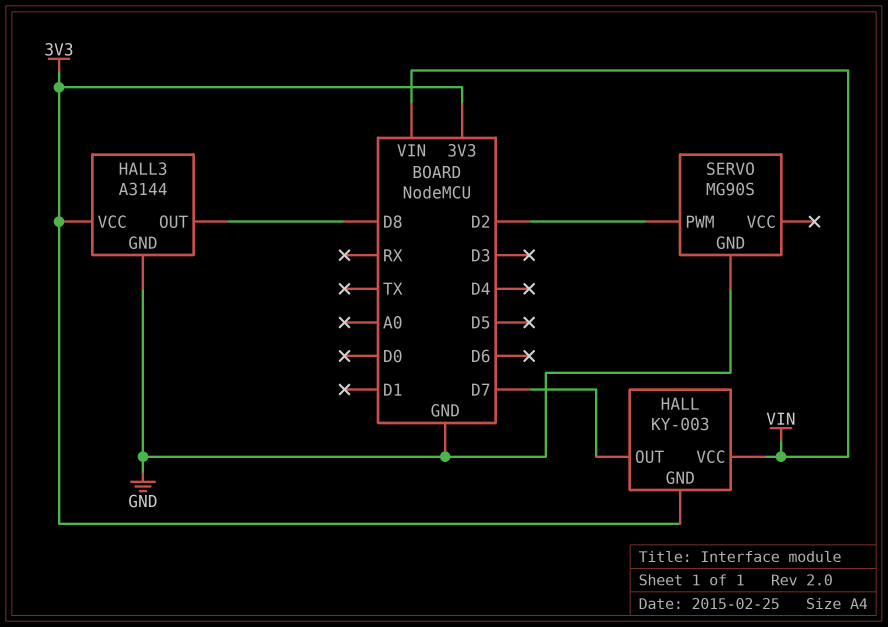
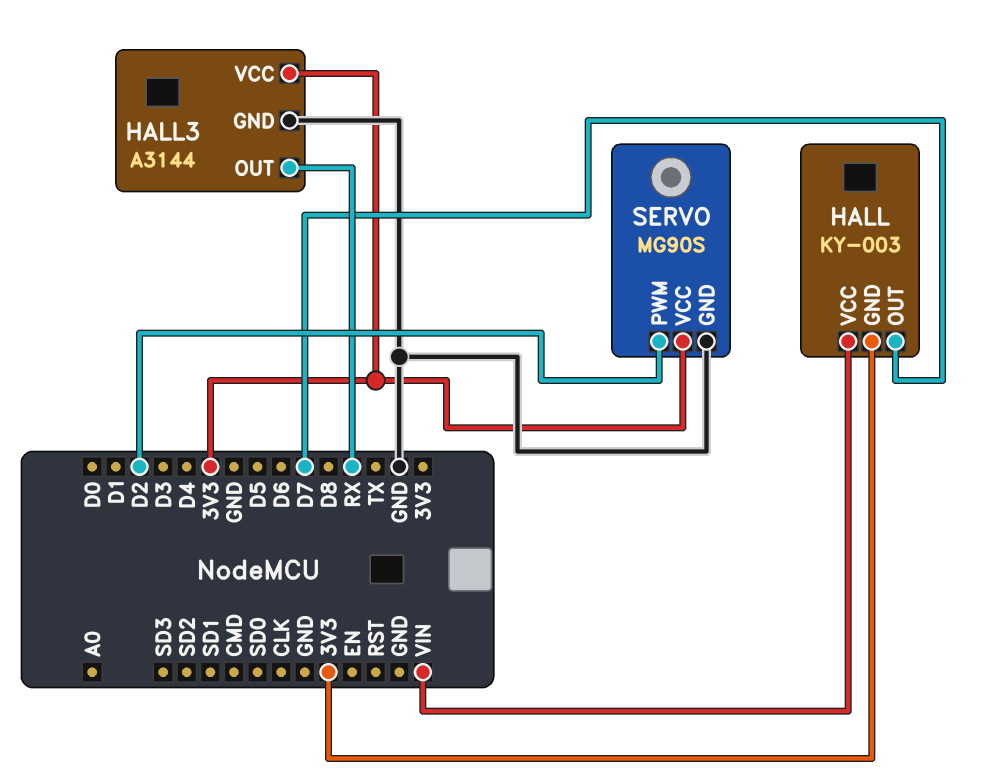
HALL3 pin OUT: D8 -> RX
SERVO pin VCC: none -> 3V3

